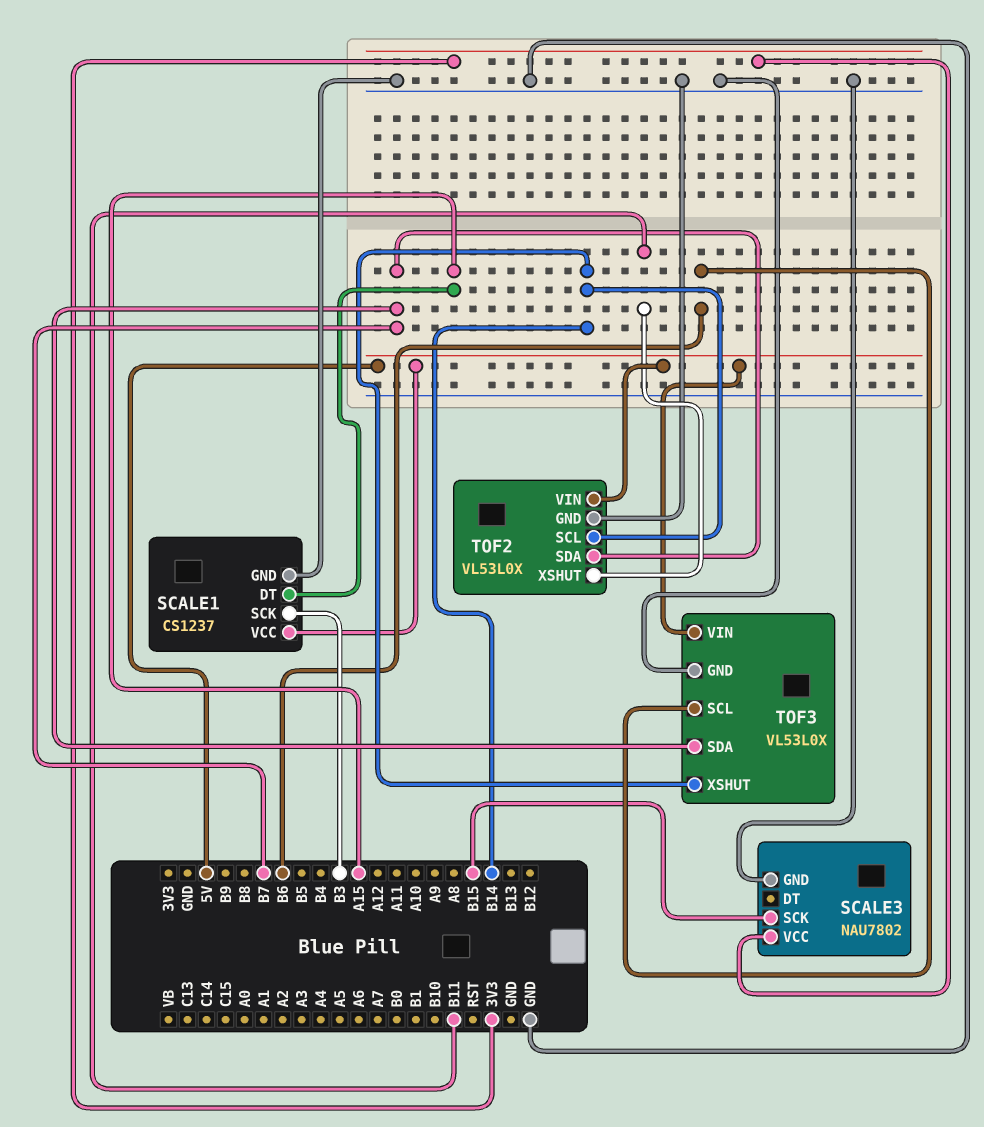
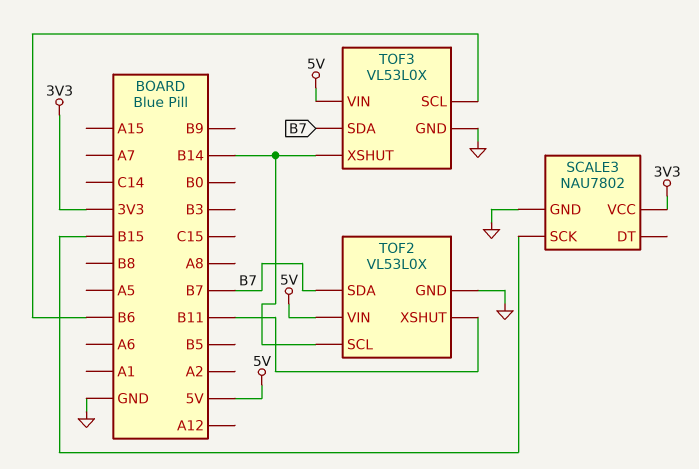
SCALE1: CS1237 -> none
SCALE1 pin DT: A15 -> none
SCALE1 pin GND: GND -> none
SCALE1 pin SCK: B3 -> none
SCALE1 pin VCC: 5V -> none

